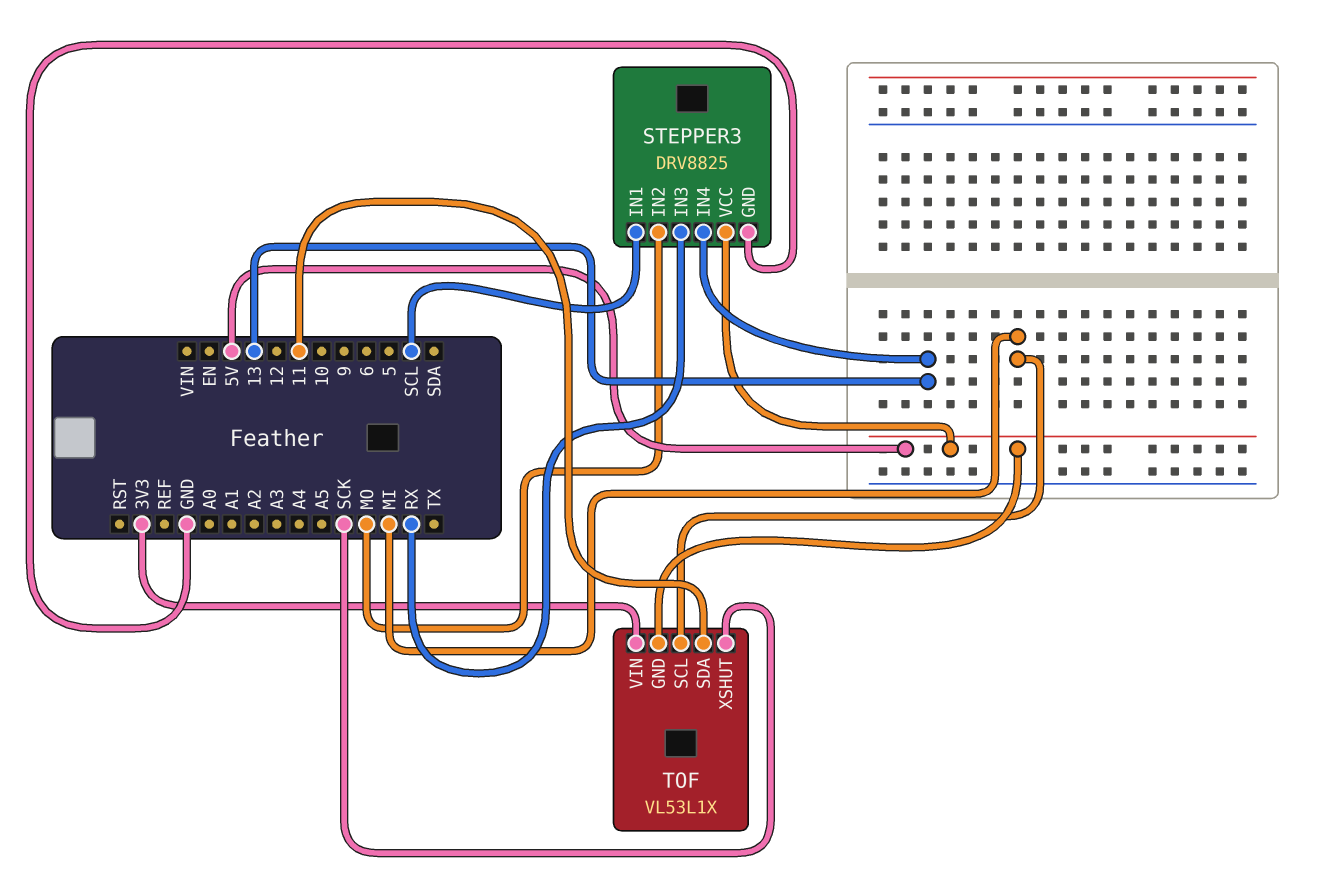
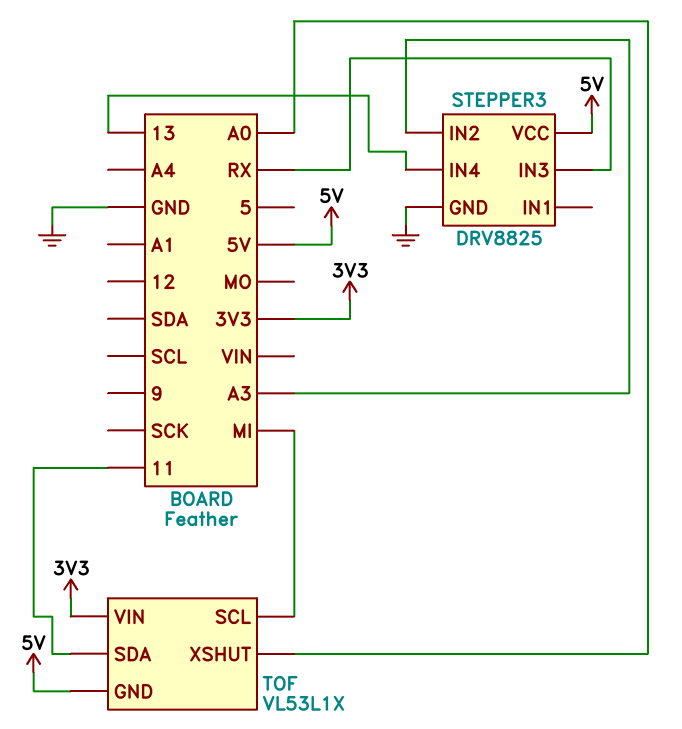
STEPPER3 pin IN1: SCL -> none
STEPPER3 pin IN2: MO -> A3
TOF pin XSHUT: SCK -> A0

